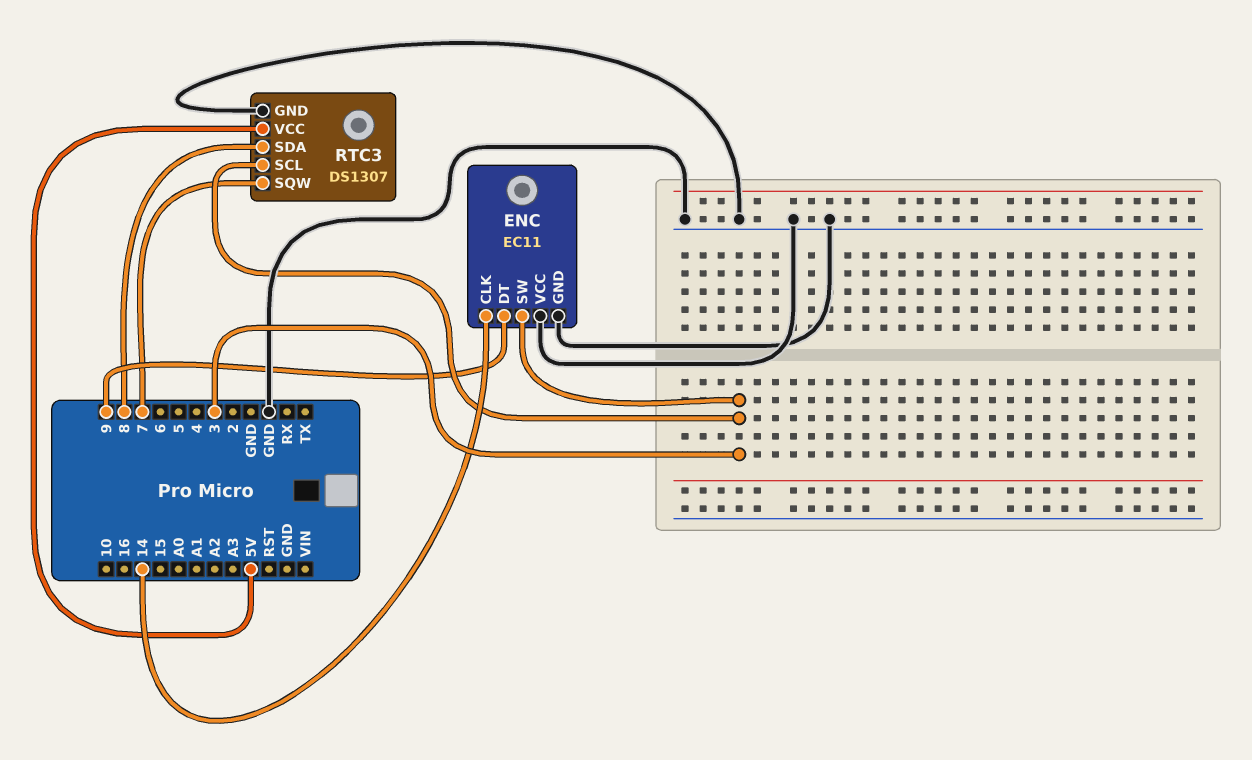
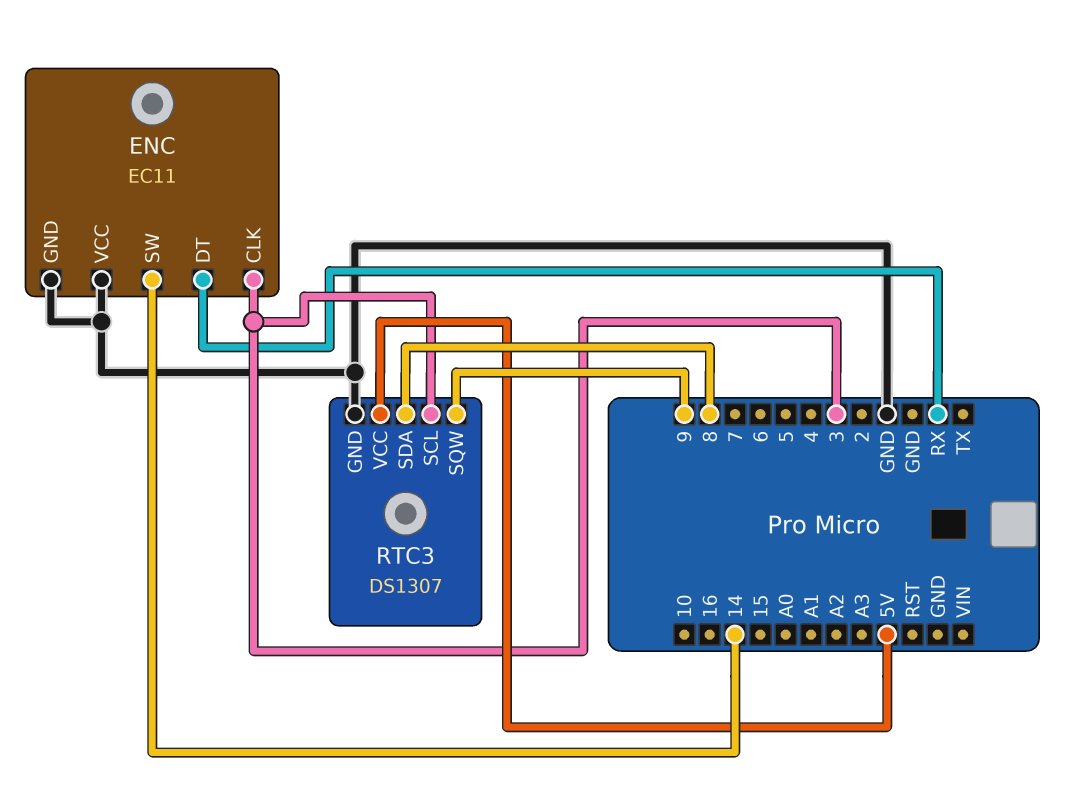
ENC pin CLK: 14 -> 3
ENC pin DT: 9 -> RX
ENC pin SW: 3 -> 14
RTC3 pin SQW: 7 -> 9

